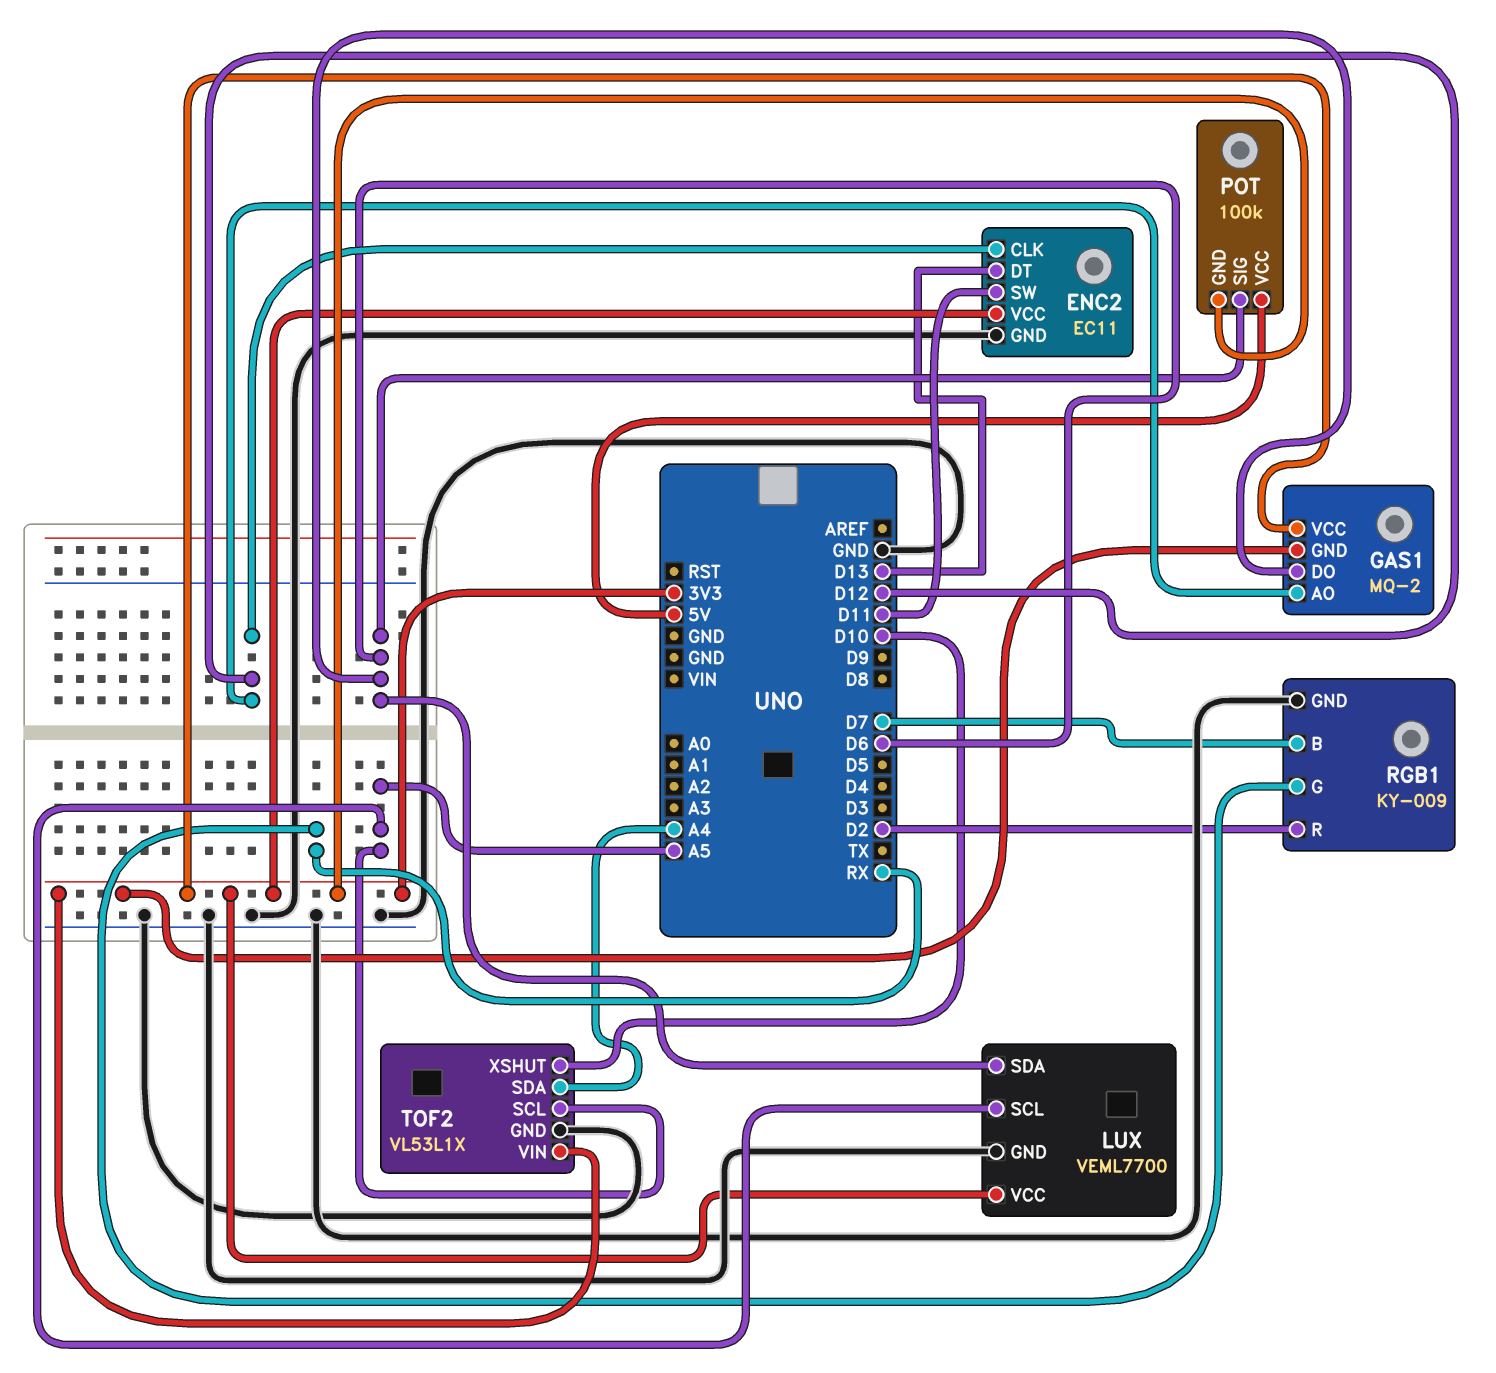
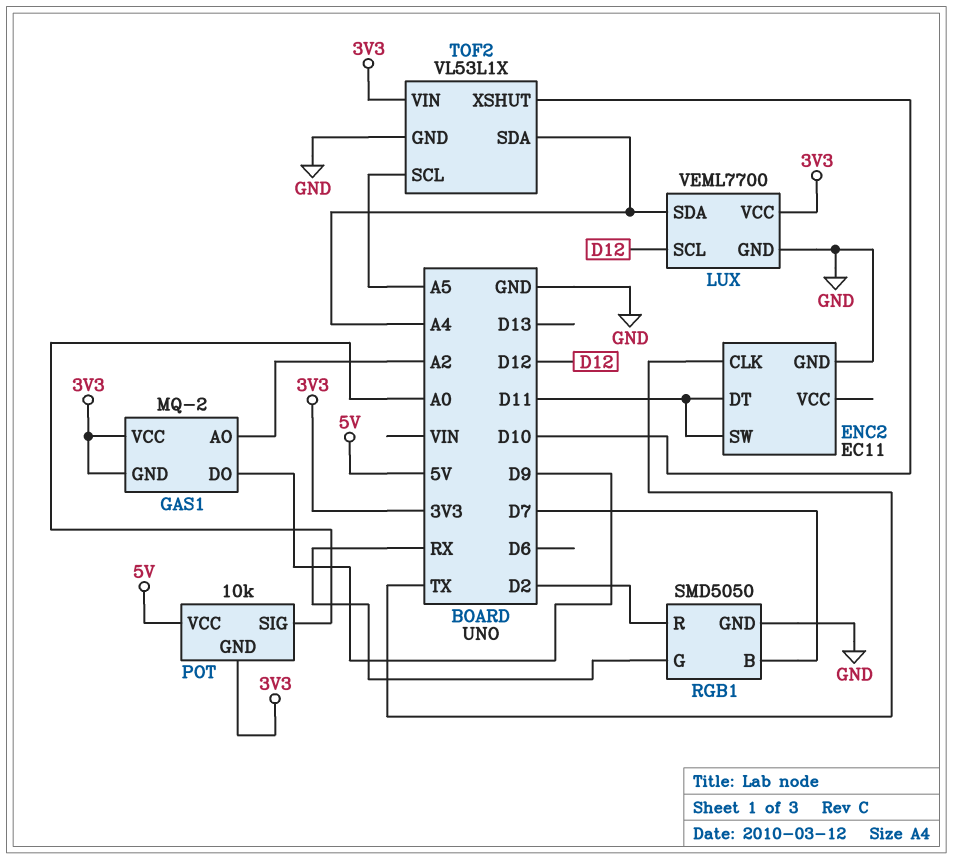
ENC2 pin CLK: D12 -> TX
ENC2 pin DT: D13 -> D11
ENC2 pin VCC: 3V3 -> none
GAS1 pin AO: D12 -> A2
GAS1 pin DO: D6 -> D9
LUX pin SCL: A5 -> D12
LUX pin SDA: D6 -> A4
POT: 100k -> 10k
POT pin SIG: D6 -> A0
RGB1: KY-009 -> SMD5050

